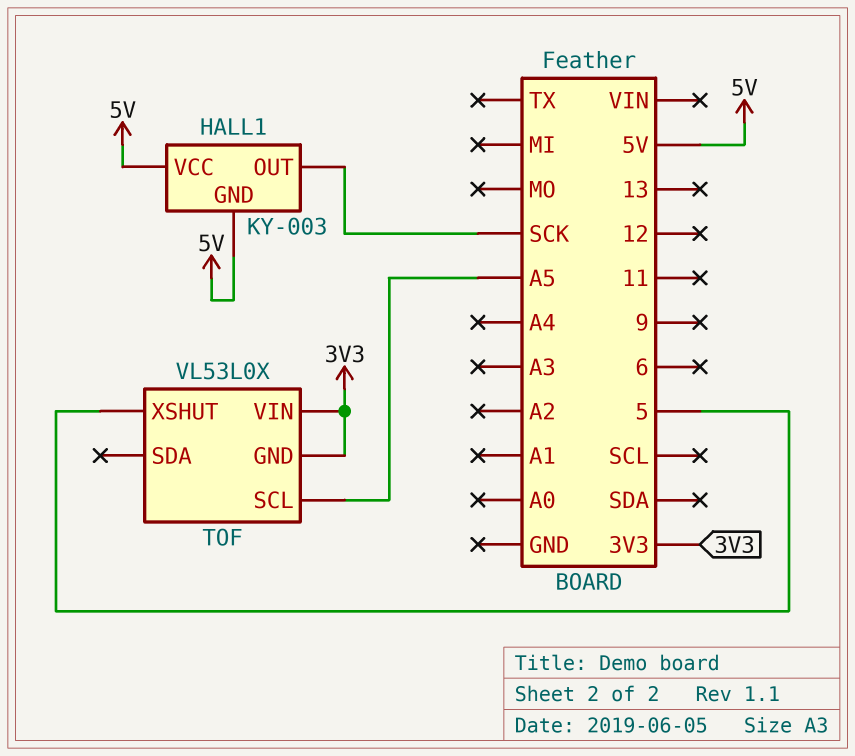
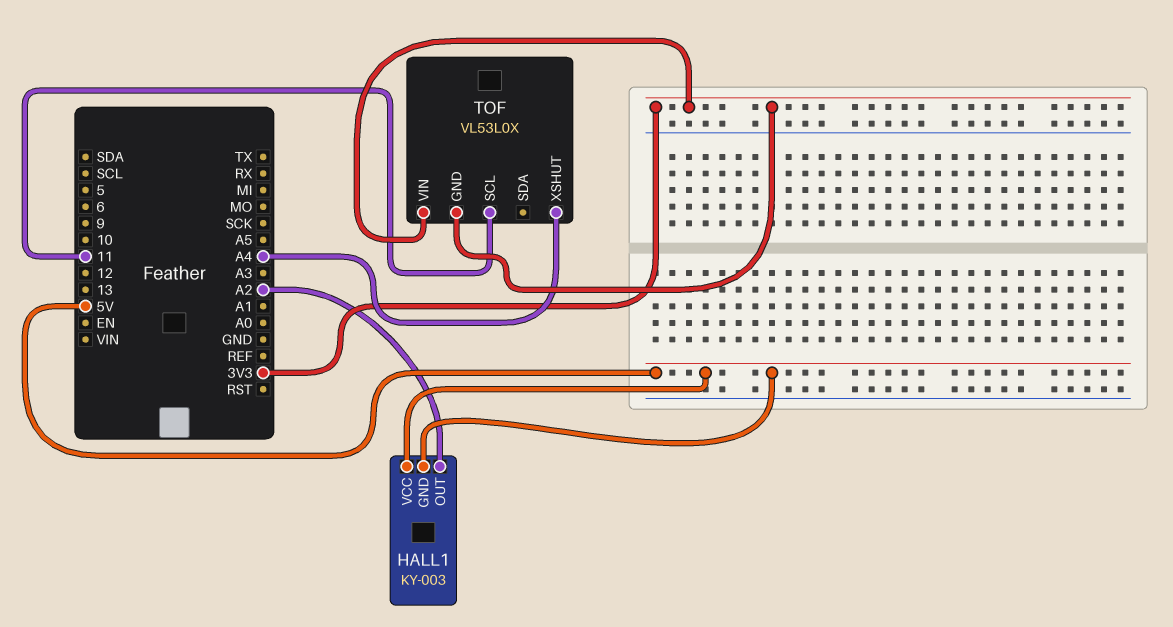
HALL1 pin OUT: SCK -> A2
TOF pin SCL: A5 -> 11
TOF pin XSHUT: 5 -> A4

